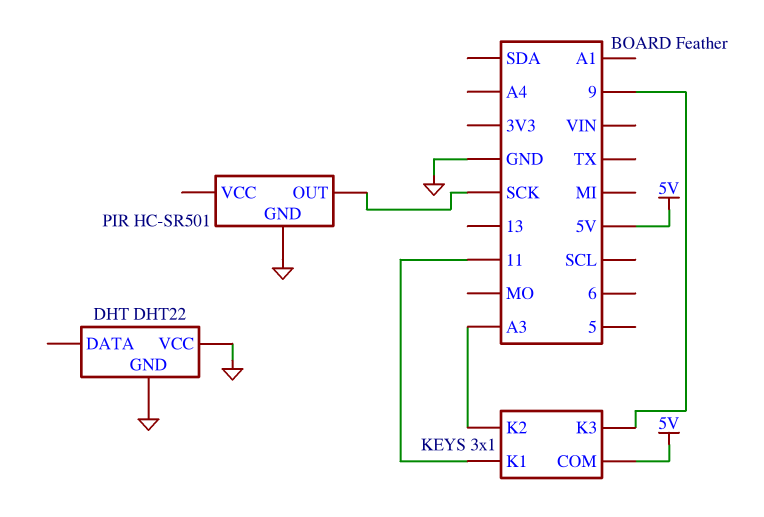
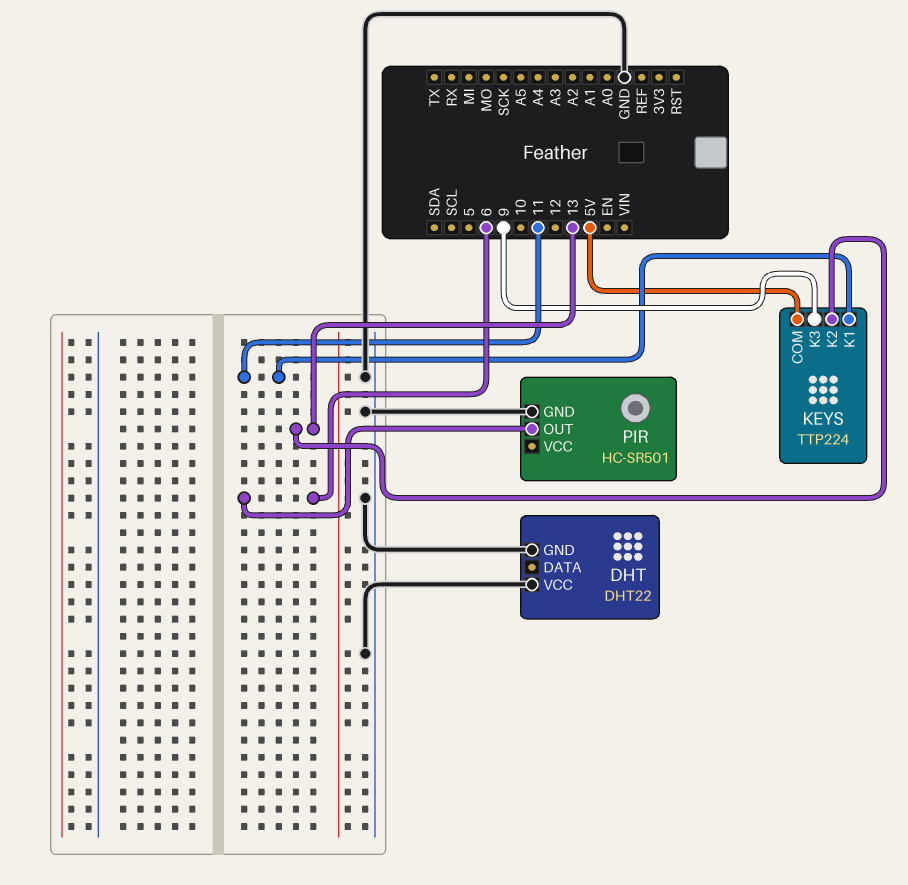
KEYS: 3x1 -> TTP224
KEYS pin K2: A3 -> 13
PIR pin OUT: SCK -> 6

